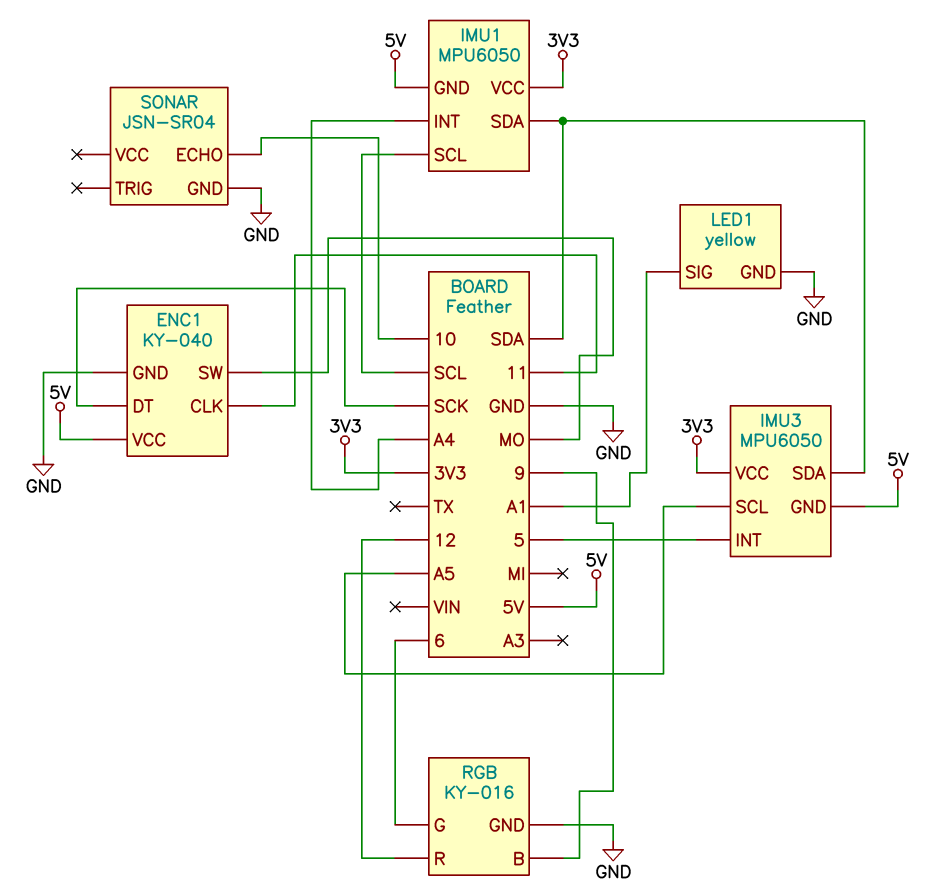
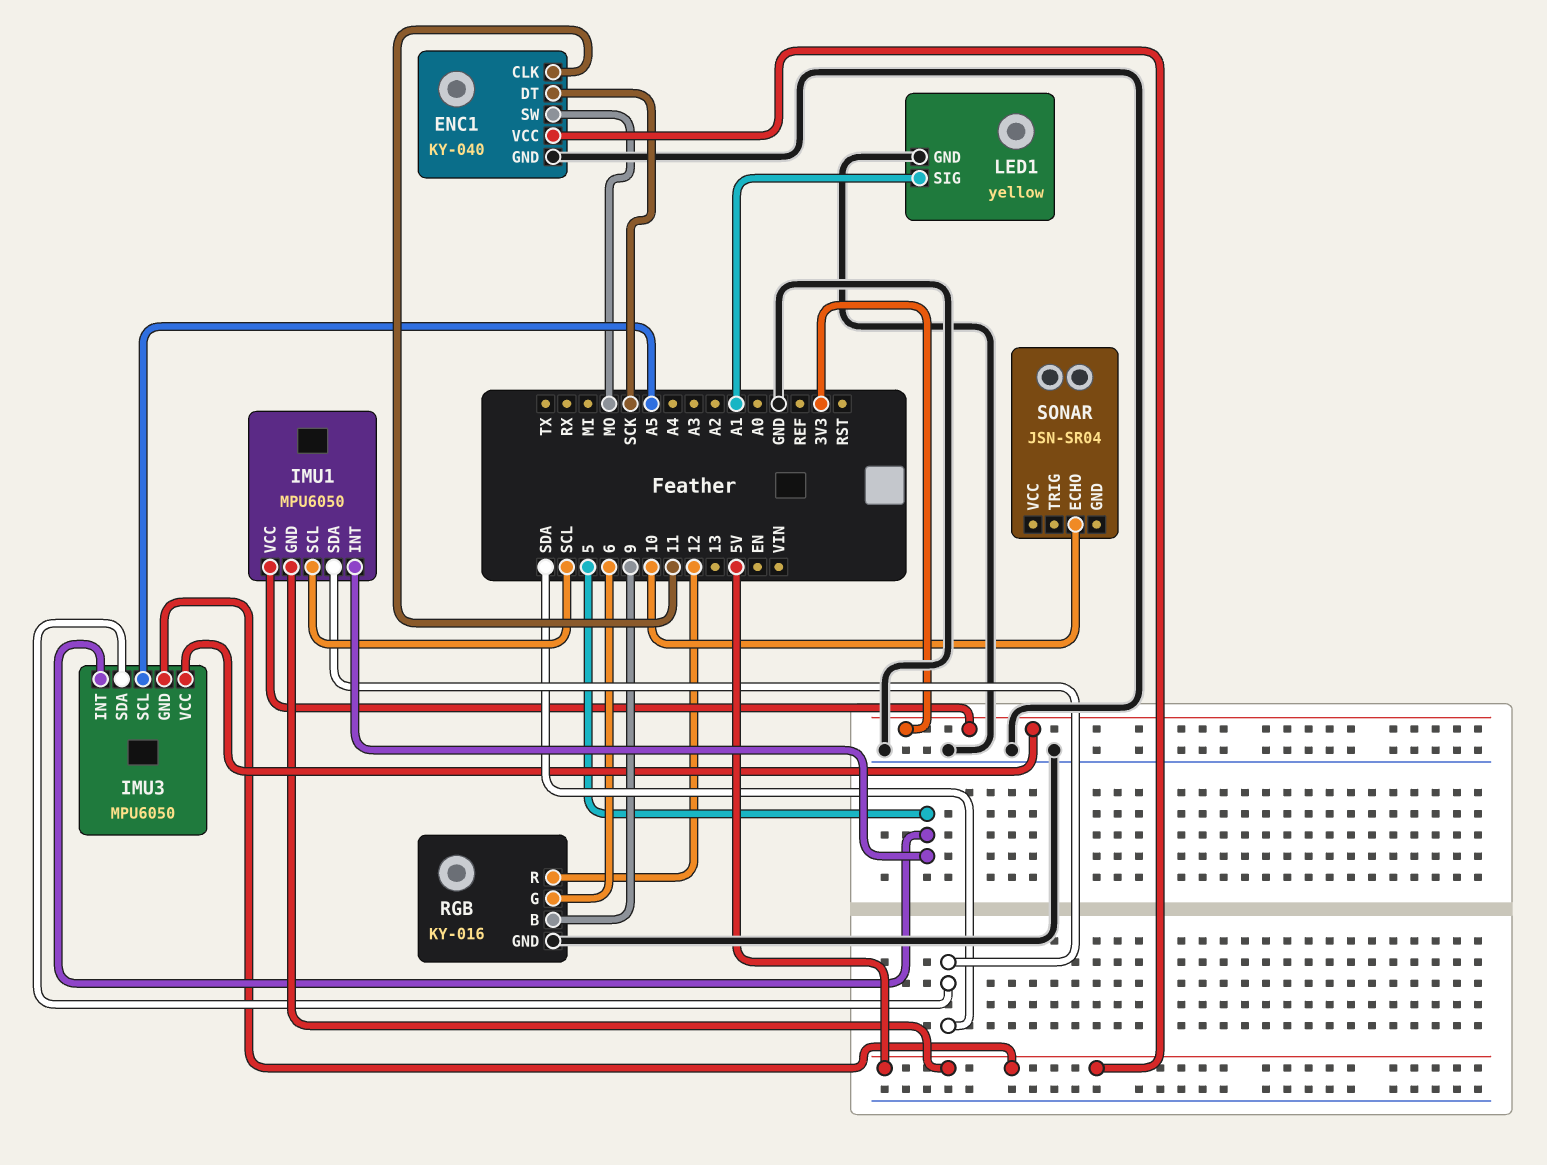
IMU1 pin INT: A4 -> 5
SONAR pin GND: GND -> none

